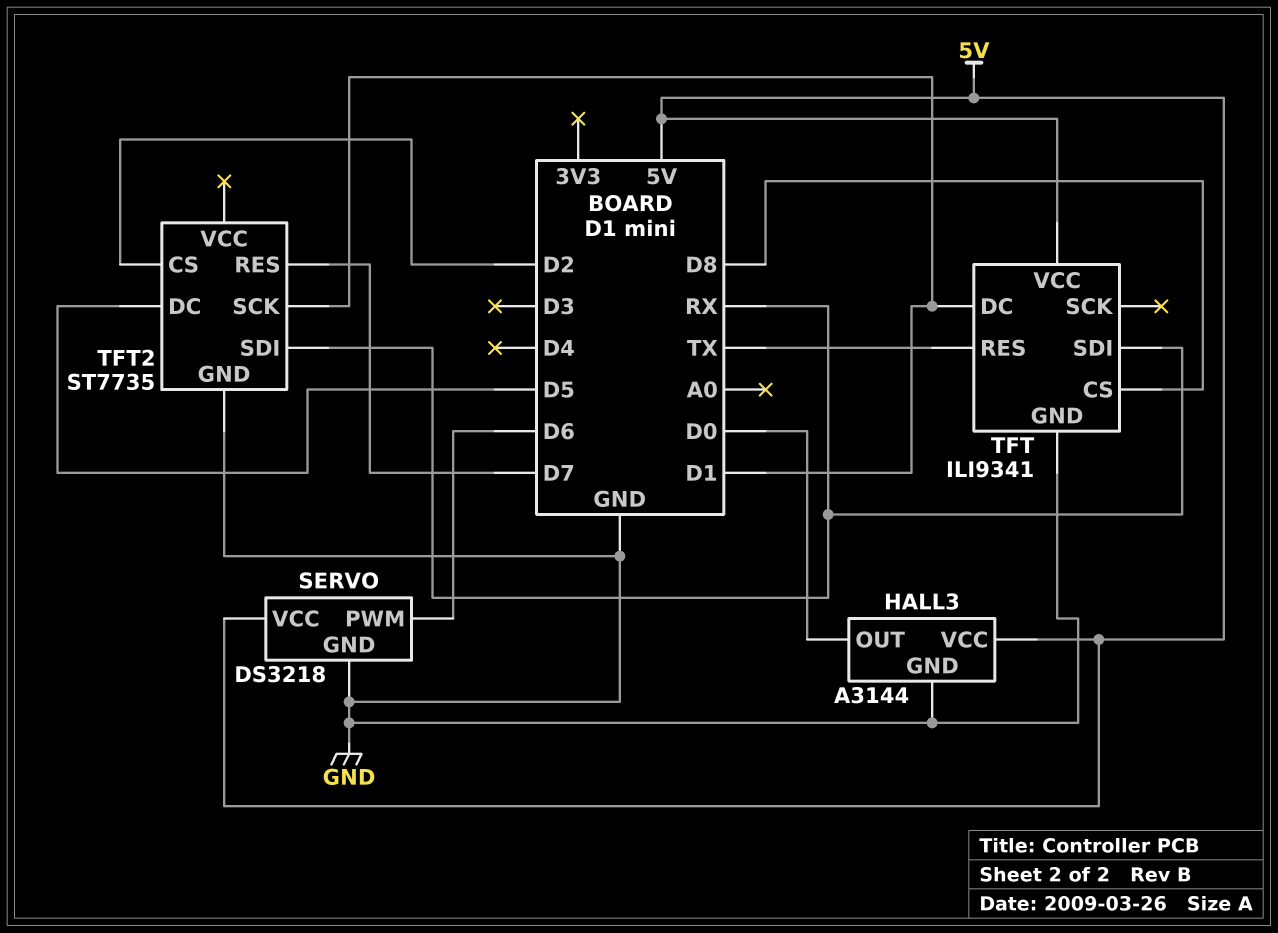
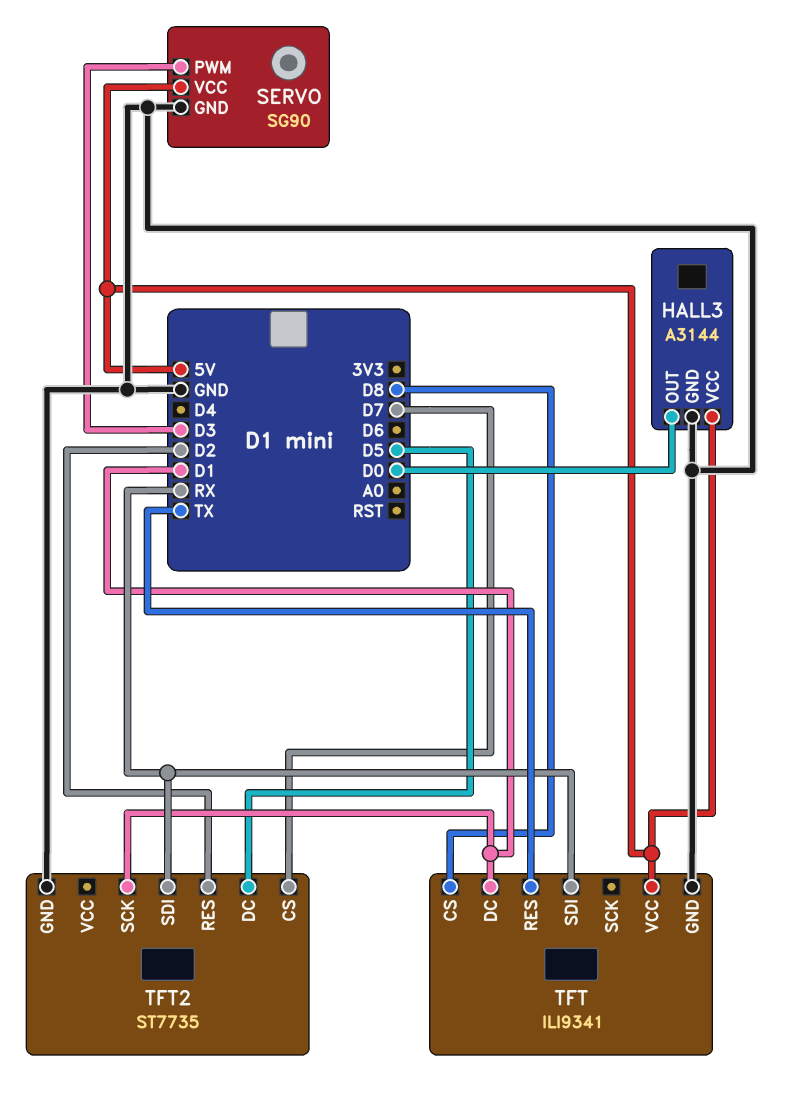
SERVO: DS3218 -> SG90
SERVO pin PWM: D6 -> D3
TFT2 pin CS: D2 -> D7
TFT2 pin RES: D7 -> D2

